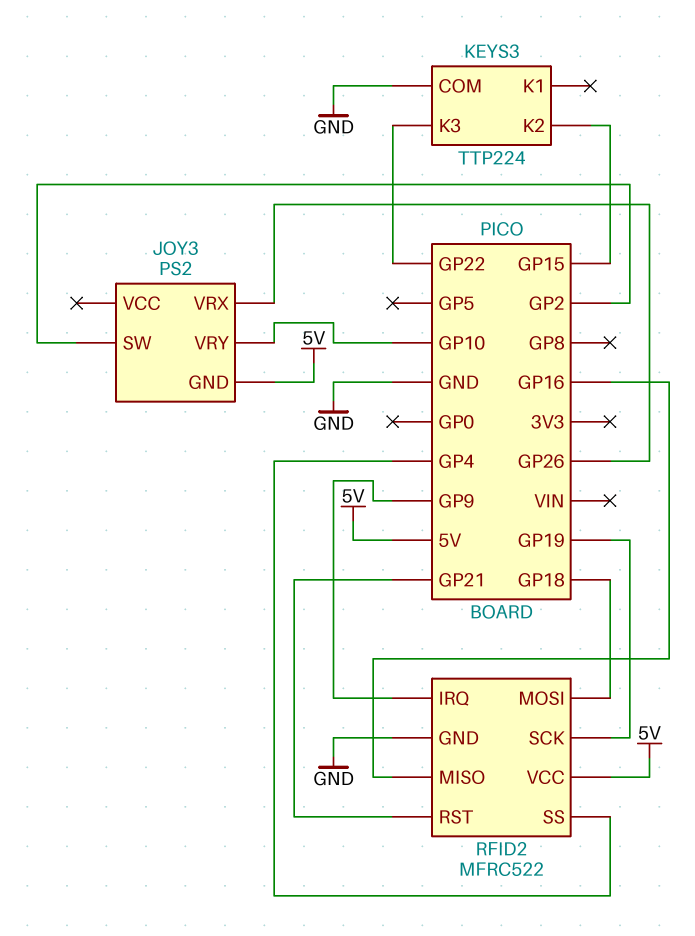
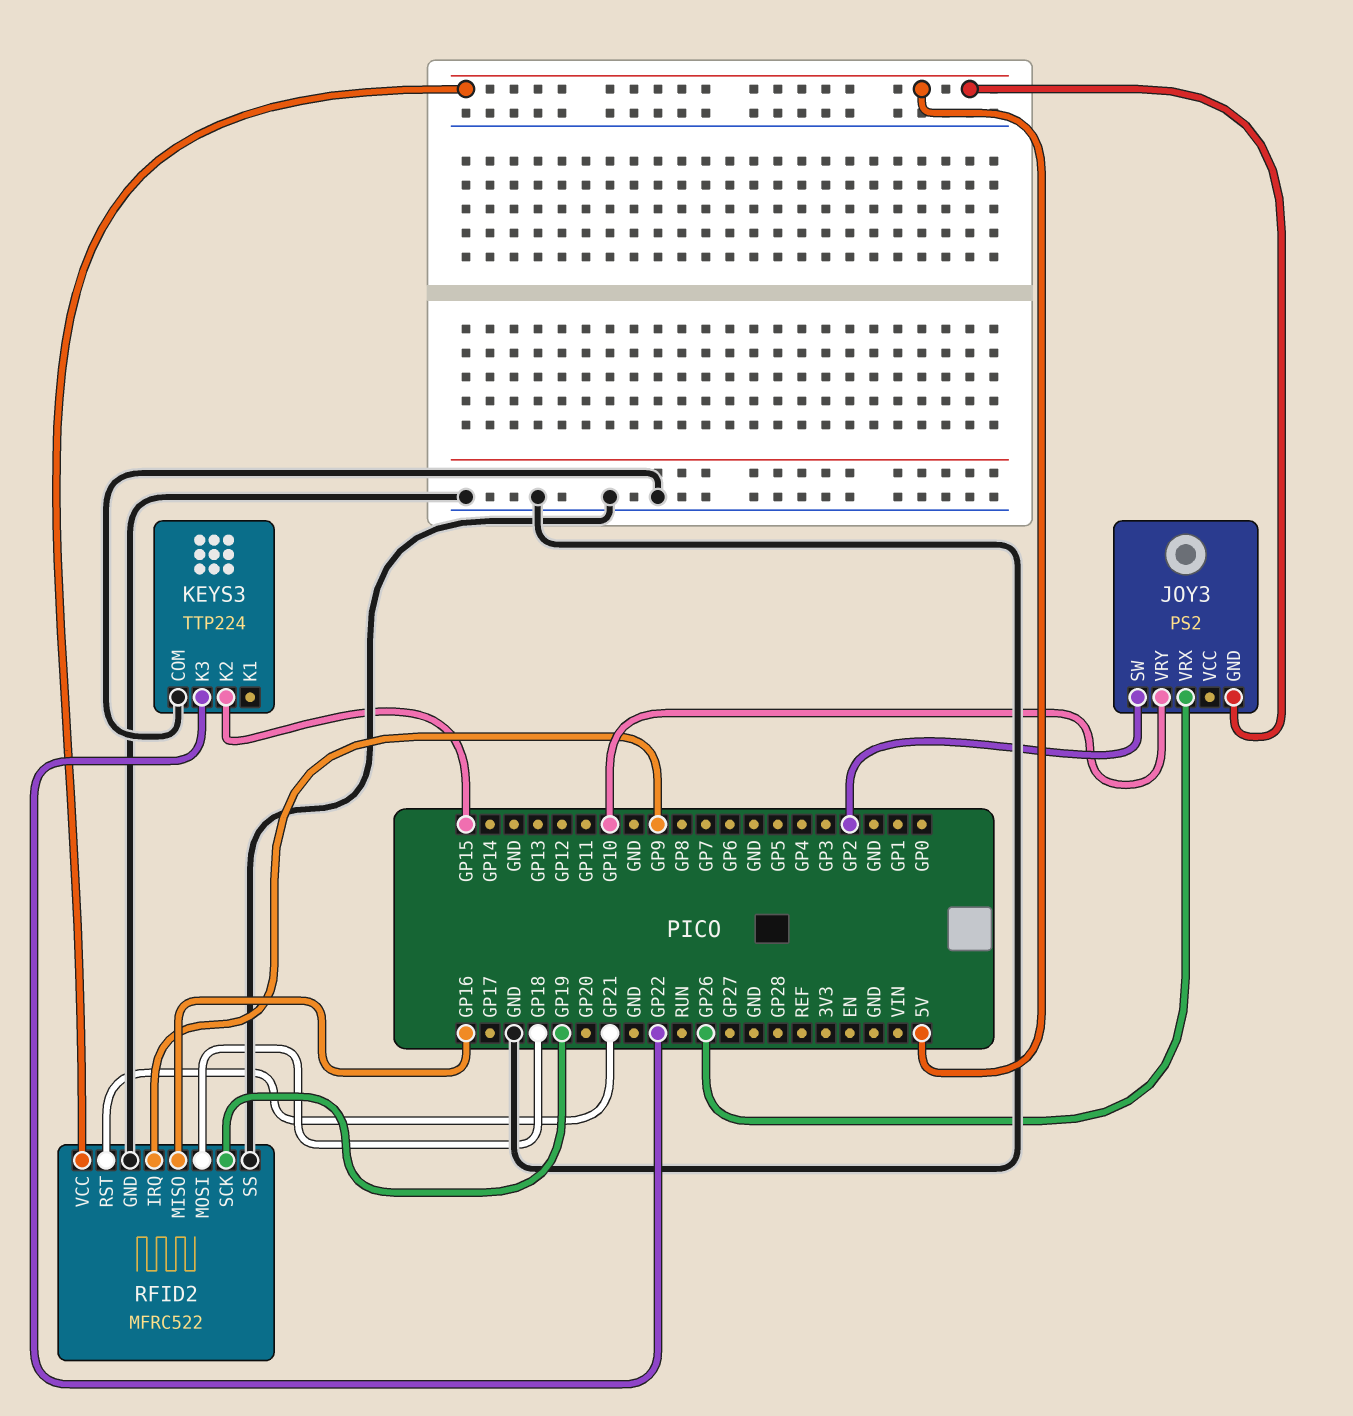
RFID2 pin SS: GP4 -> GND

